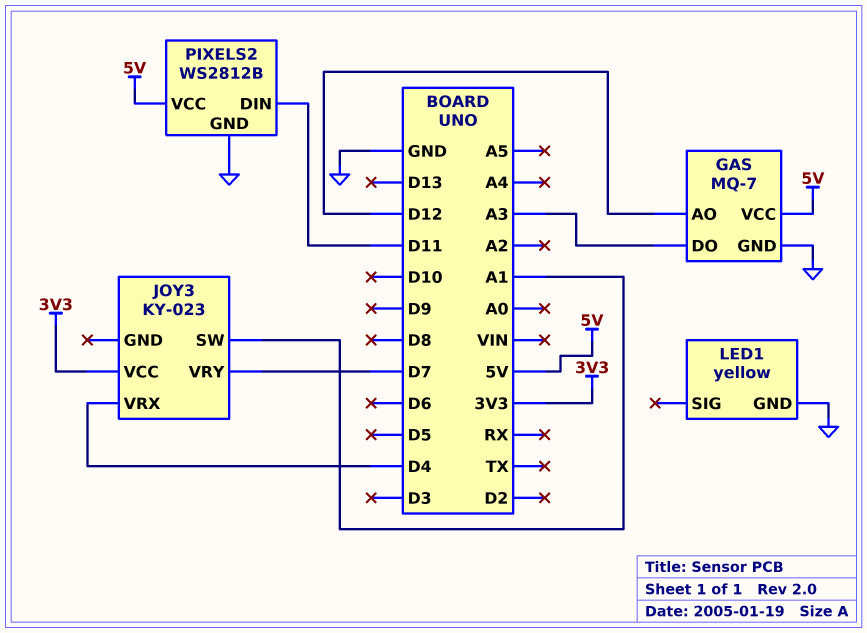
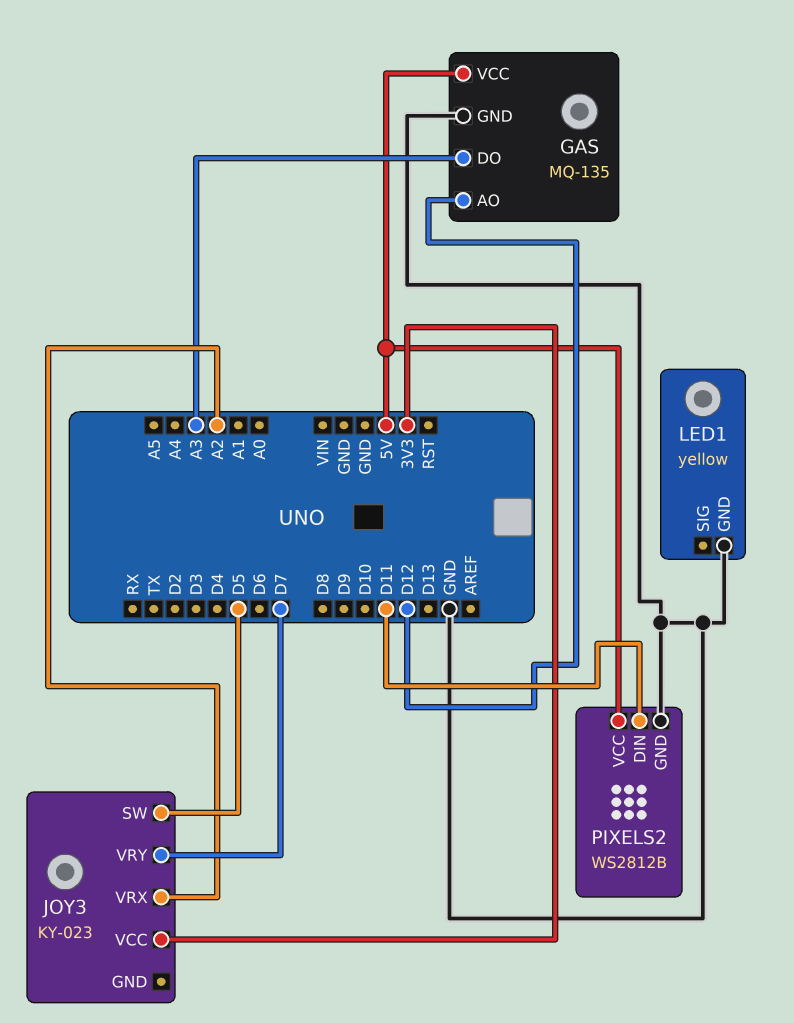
GAS: MQ-7 -> MQ-135
JOY3 pin SW: A1 -> D5
JOY3 pin VRX: D4 -> A2

